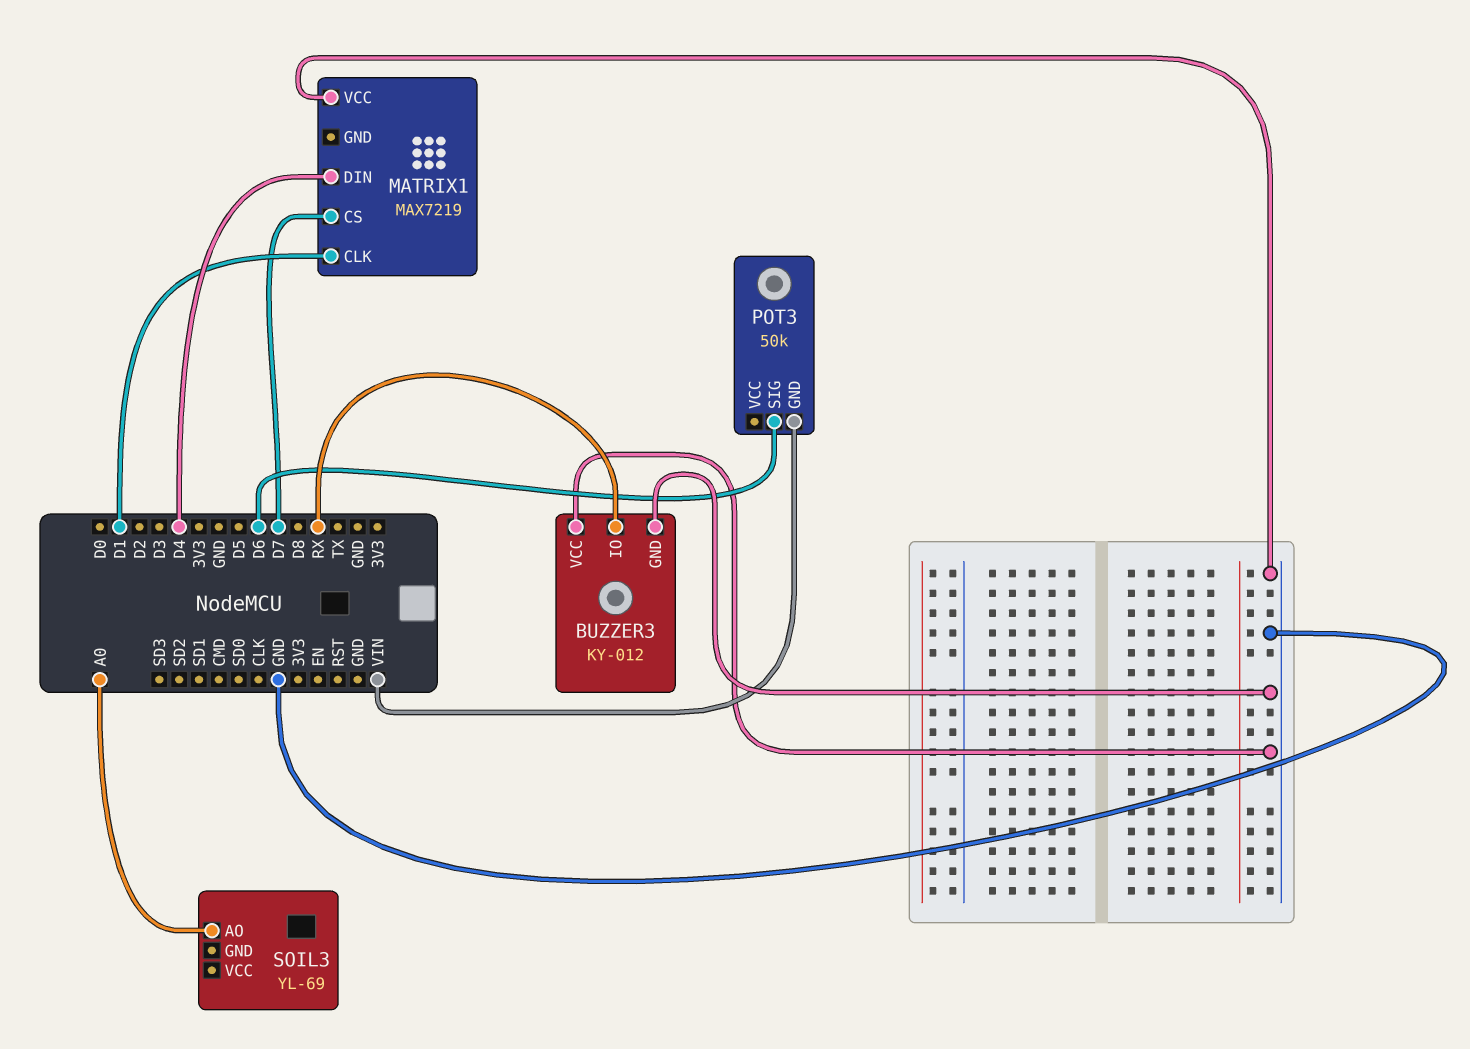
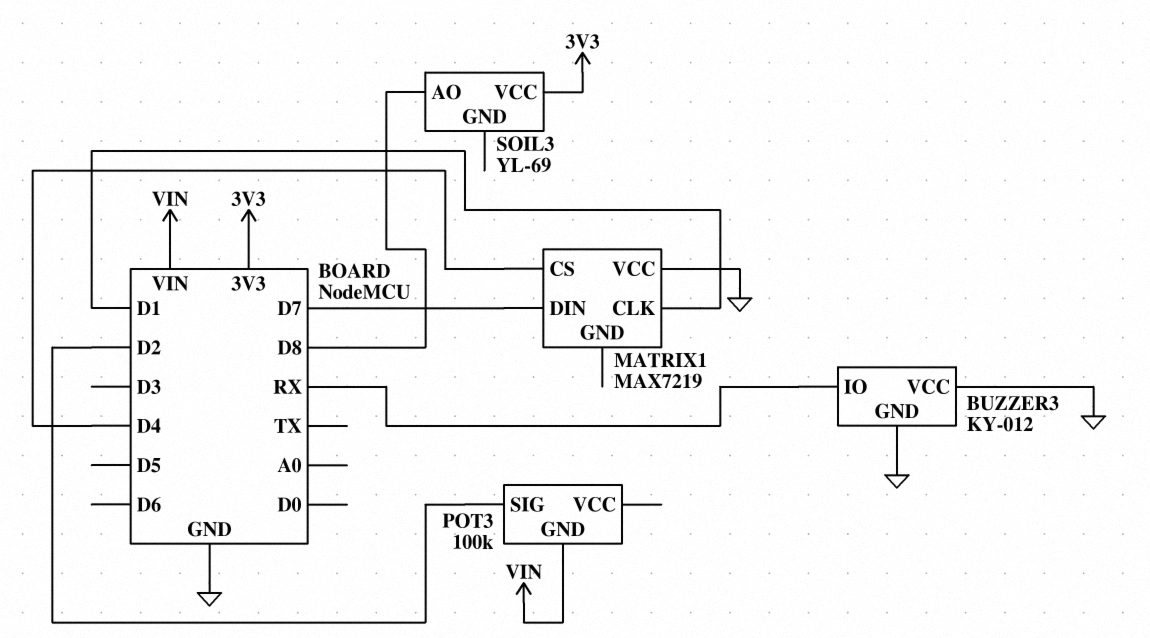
MATRIX1 pin CS: D7 -> D4
MATRIX1 pin DIN: D4 -> D7
POT3: 50k -> 100k
POT3 pin SIG: D6 -> D2
SOIL3 pin AO: A0 -> D8
SOIL3 pin VCC: none -> 3V3

